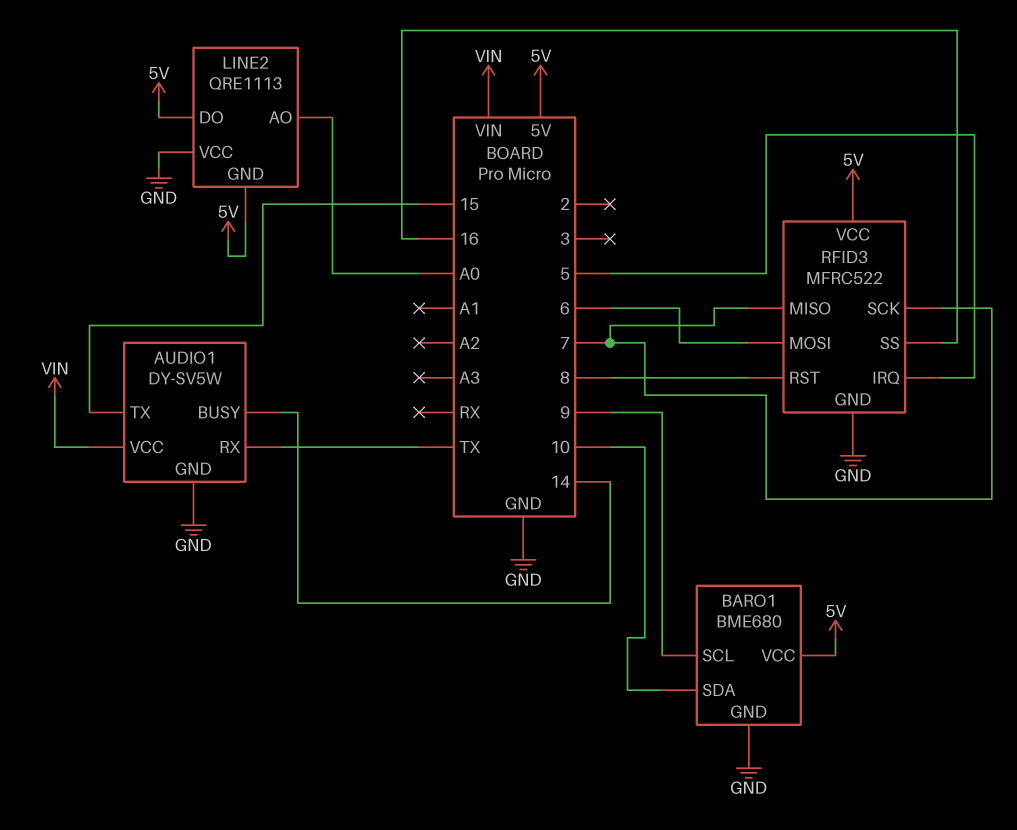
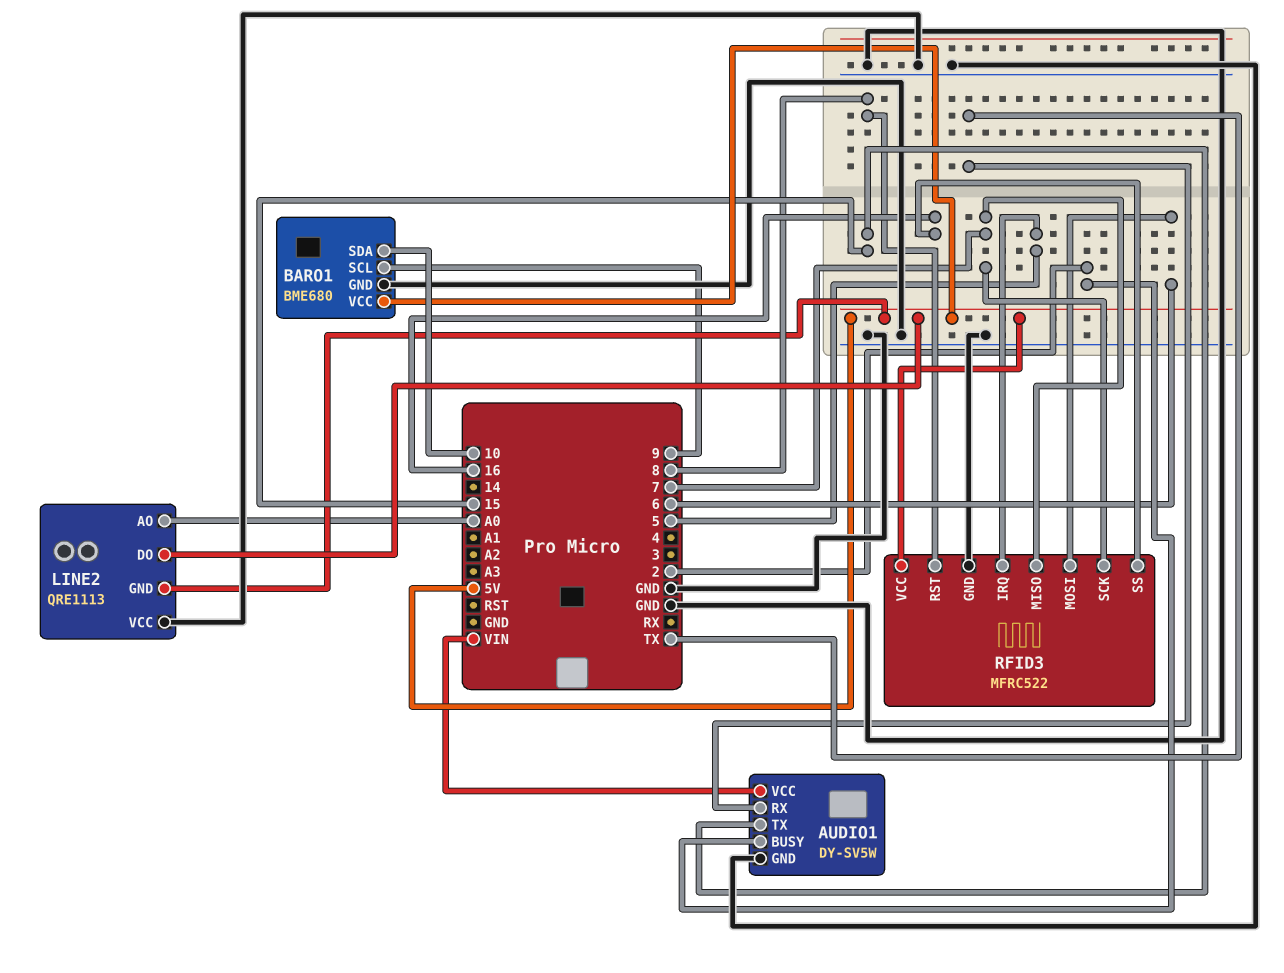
AUDIO1 pin BUSY: 14 -> 2

